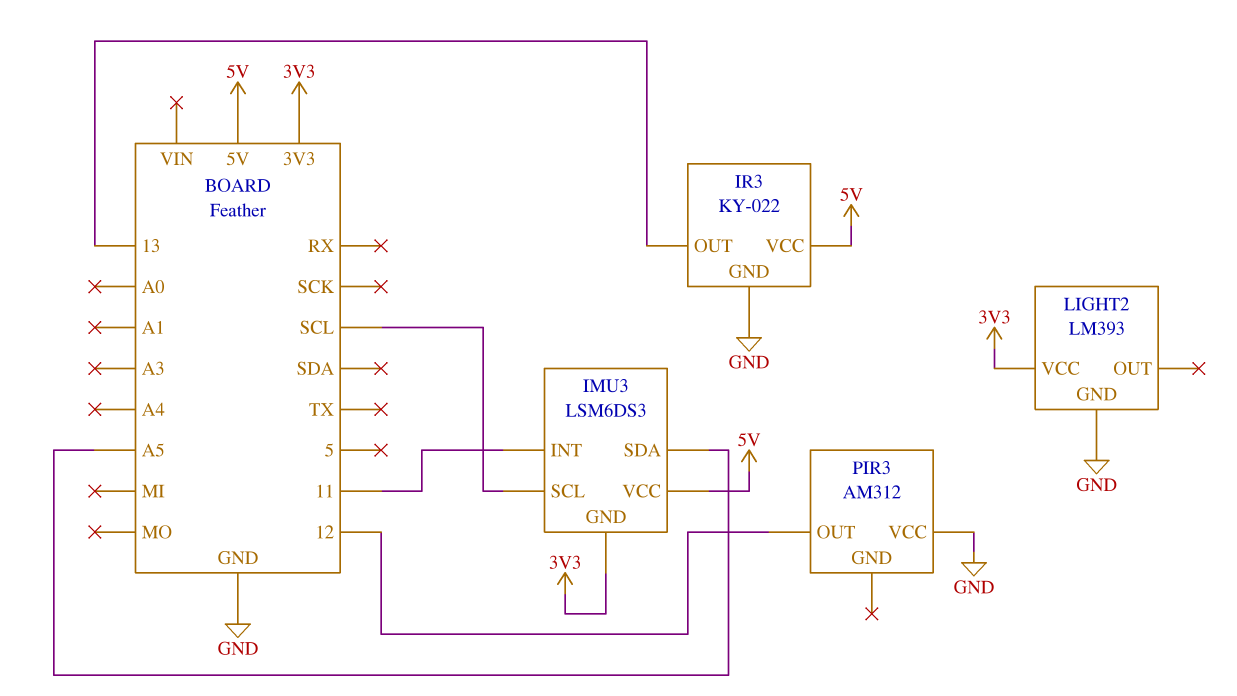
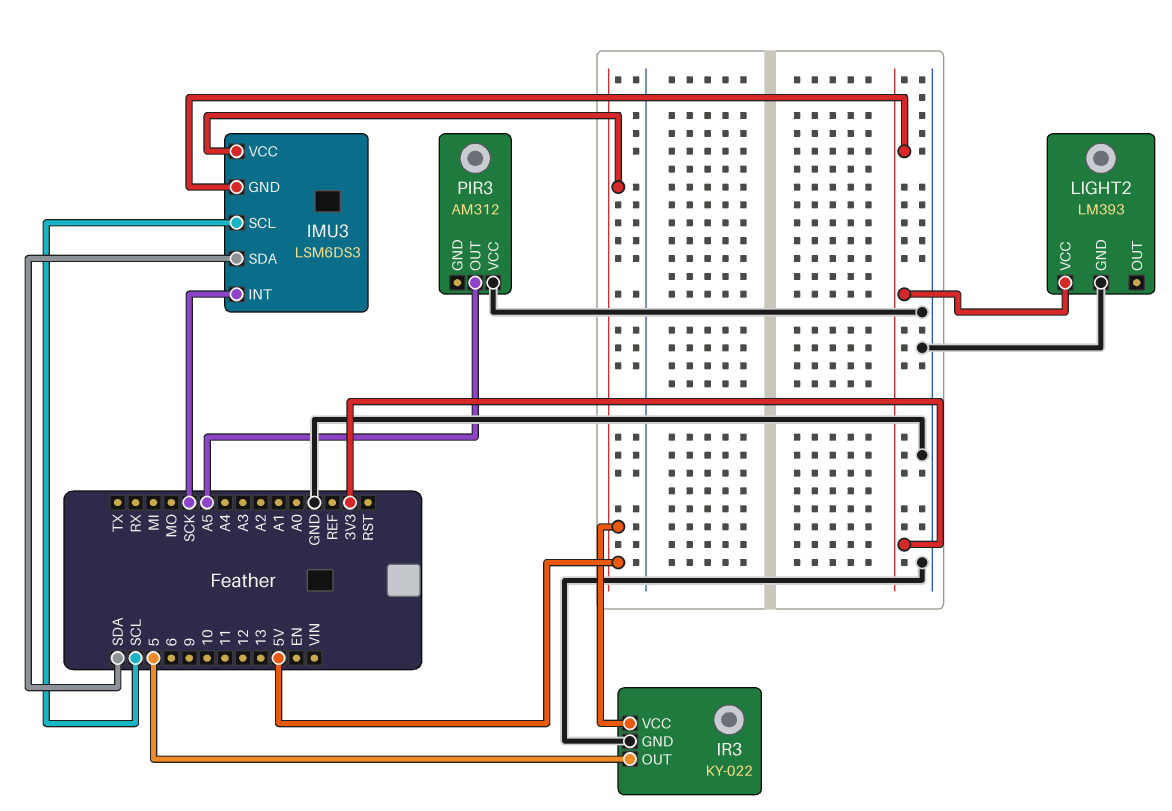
IMU3 pin INT: 11 -> SCK
IMU3 pin SDA: A5 -> SDA
IR3 pin OUT: 13 -> 5
PIR3 pin OUT: 12 -> A5

